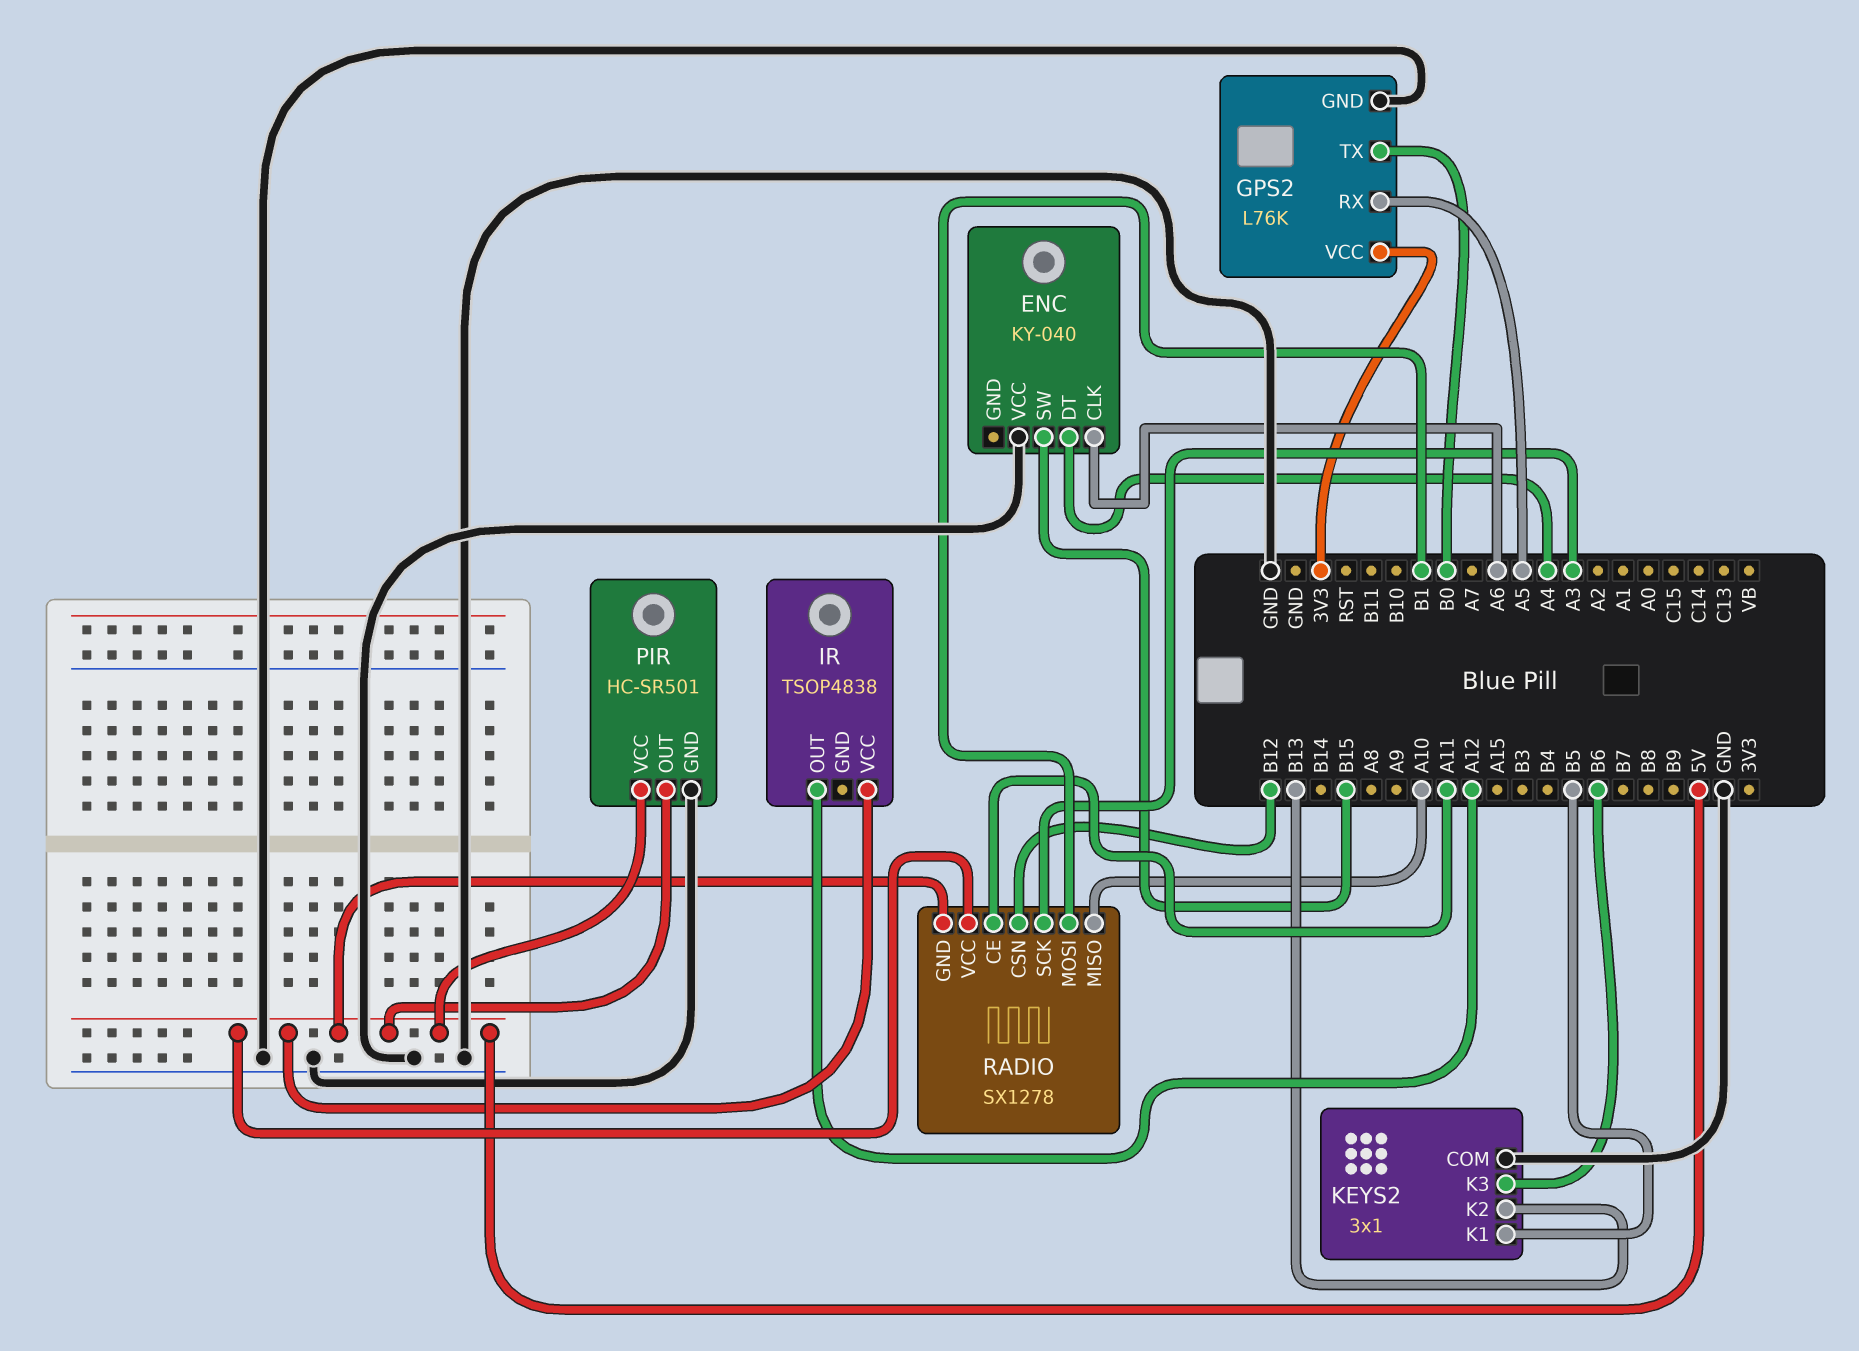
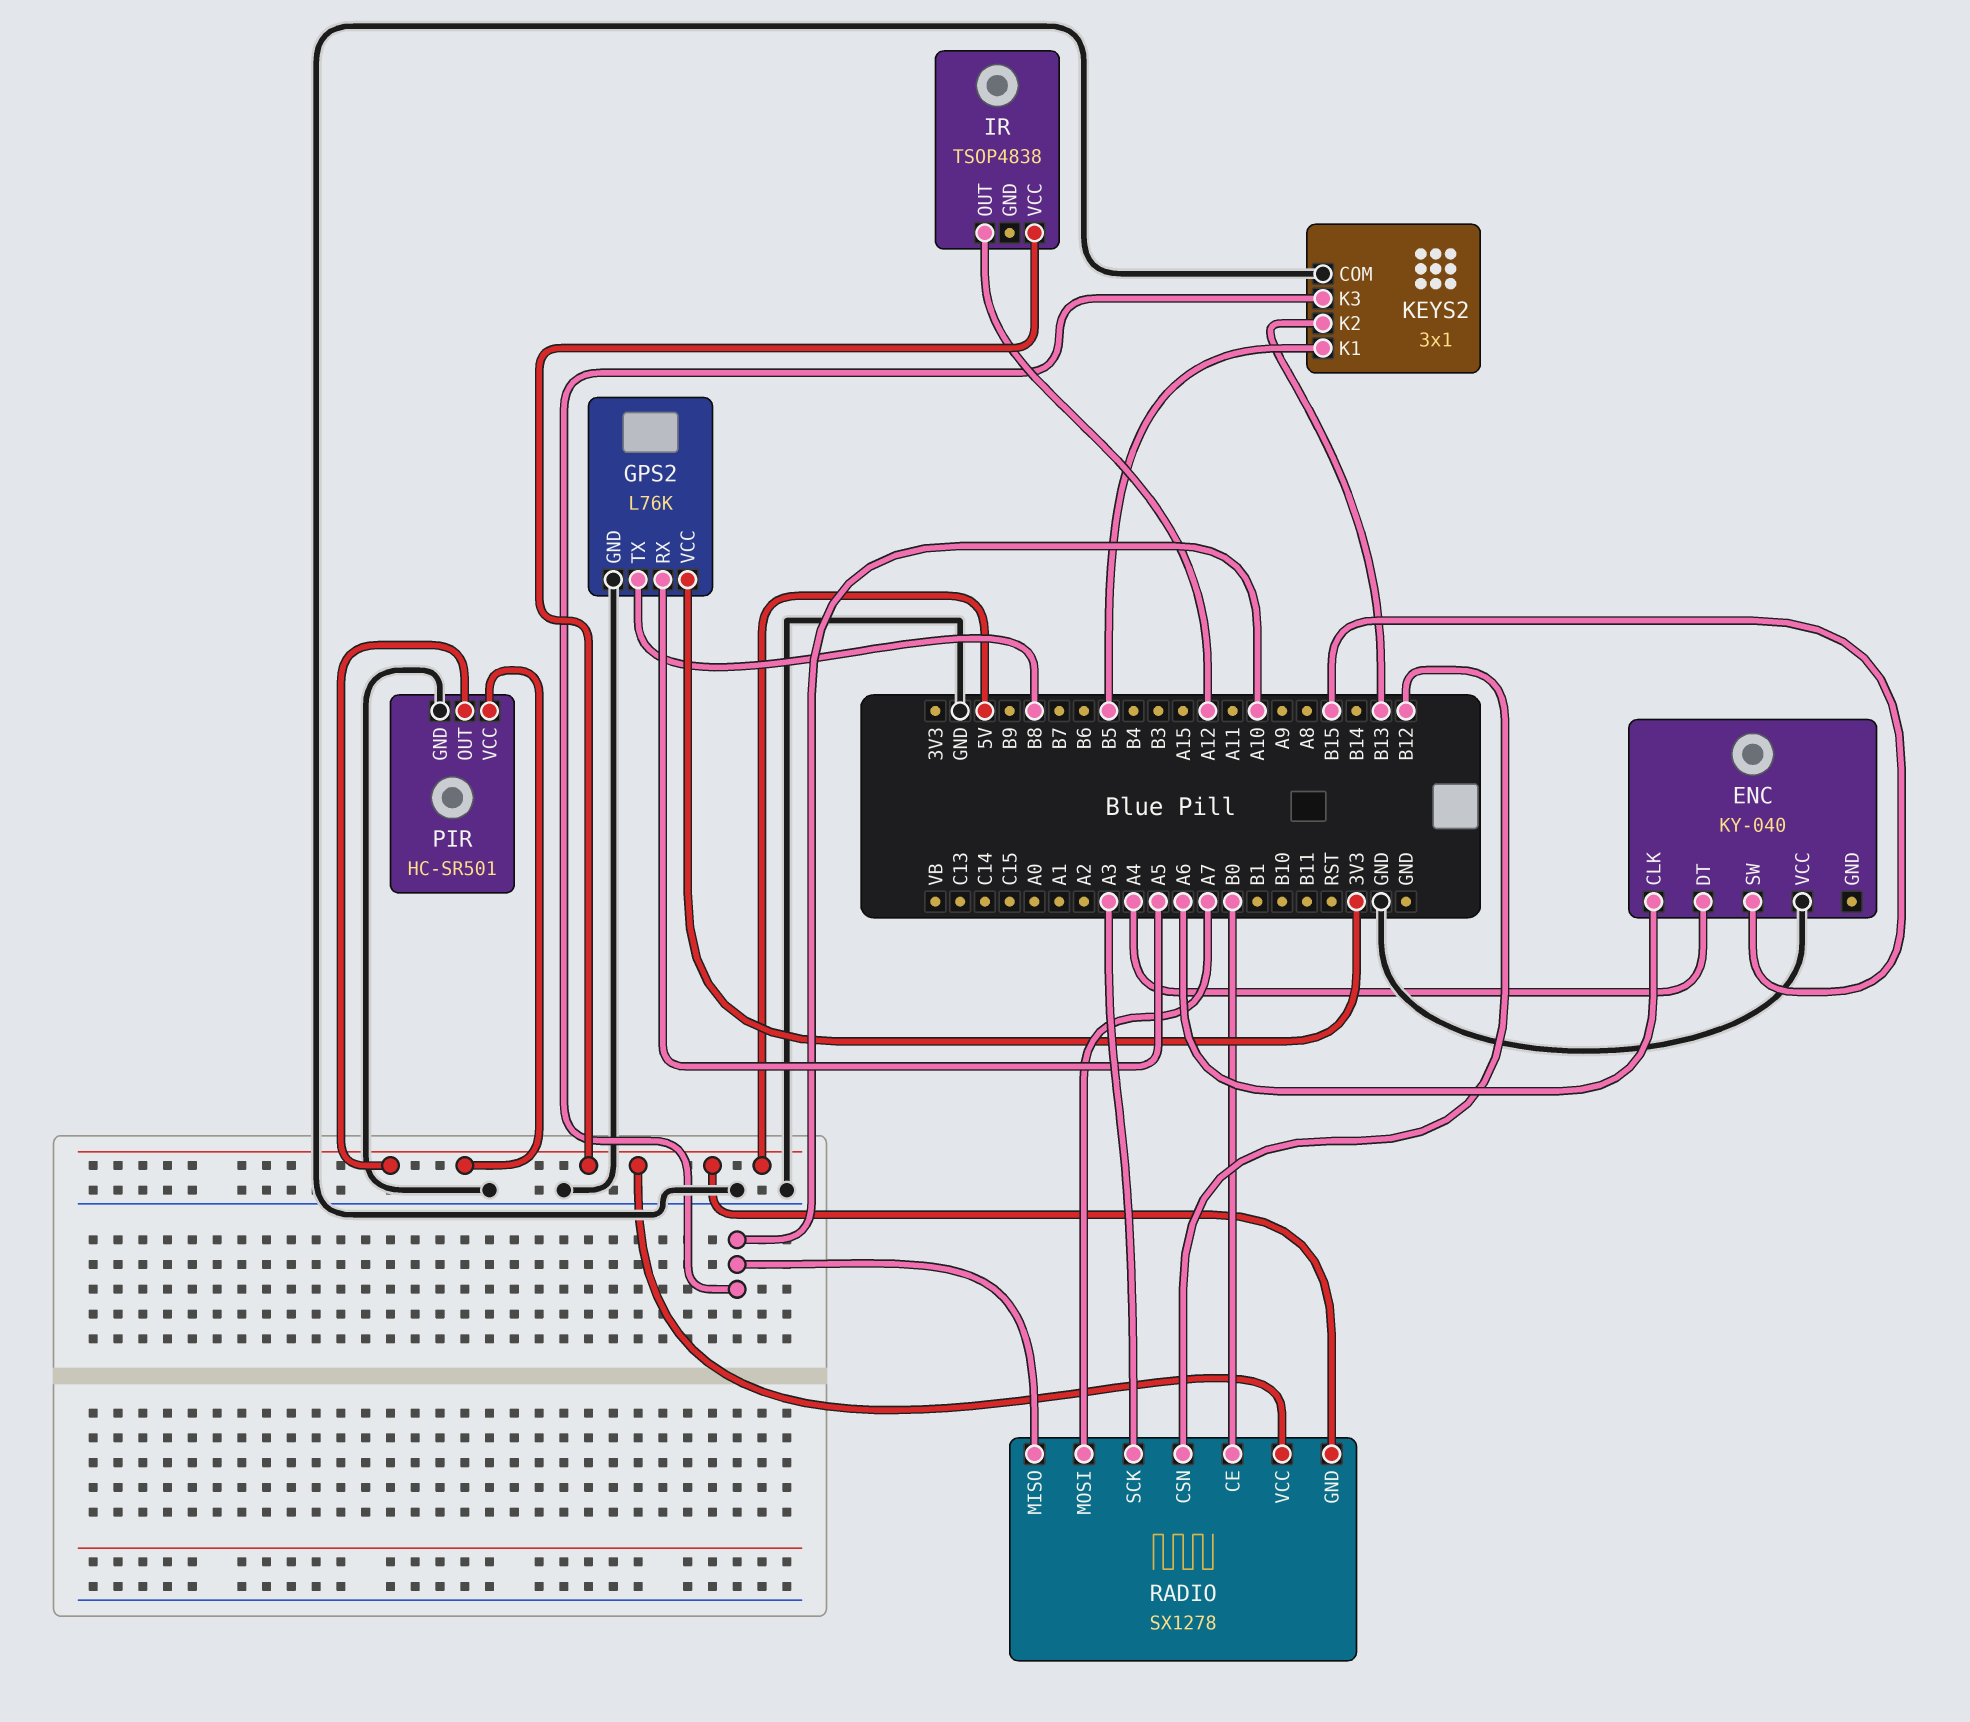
GPS2 pin TX: B0 -> B8
KEYS2 pin K3: B6 -> A10
RADIO pin CE: A11 -> B0
RADIO pin MOSI: B1 -> A7

